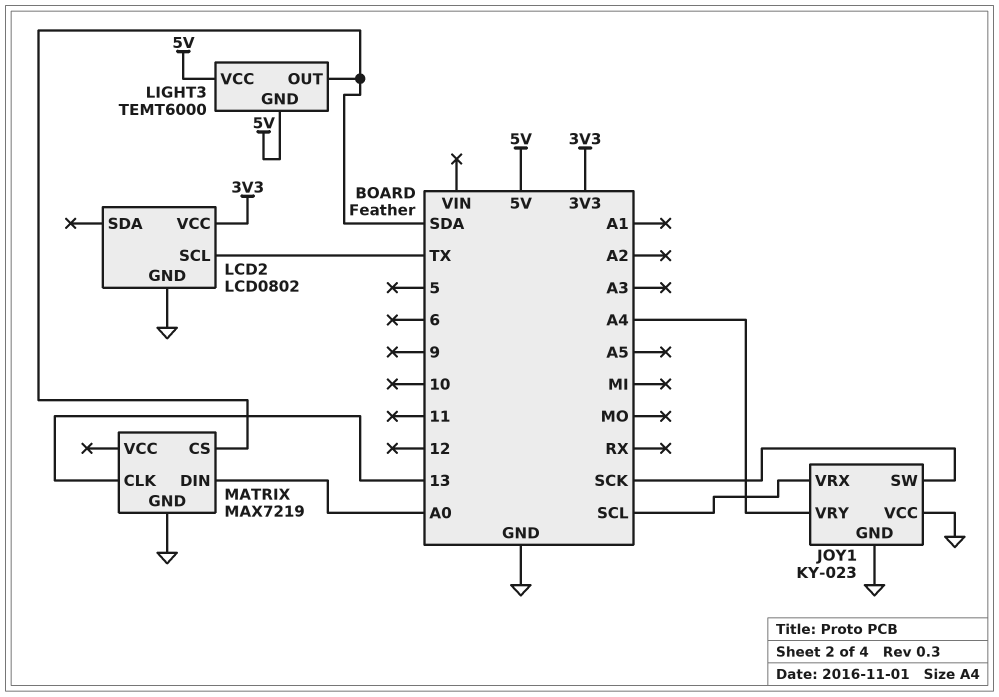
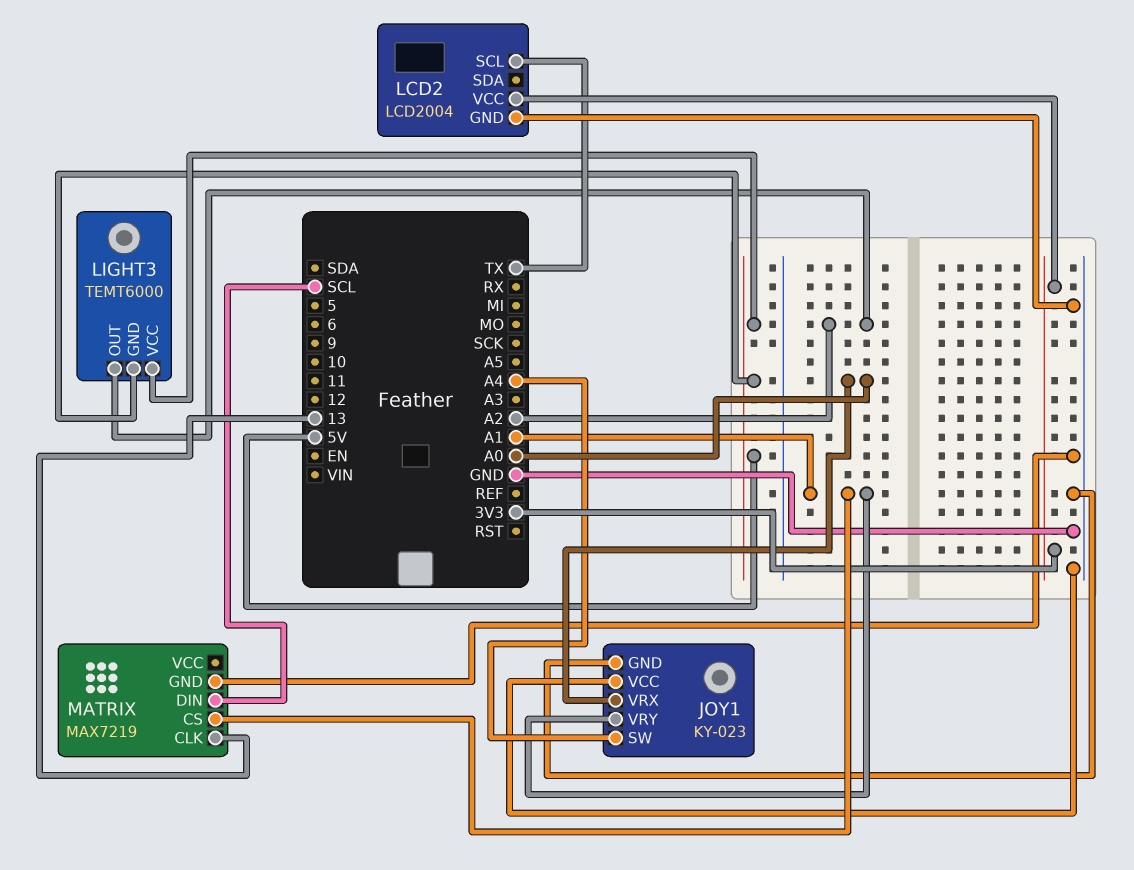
JOY1 pin SW: SCK -> A4
JOY1 pin VRX: SCL -> A0
JOY1 pin VRY: A4 -> A1
LCD2: LCD0802 -> LCD2004
LIGHT3 pin OUT: SDA -> A2
MATRIX pin CS: SDA -> A1
MATRIX pin DIN: A0 -> SCL

